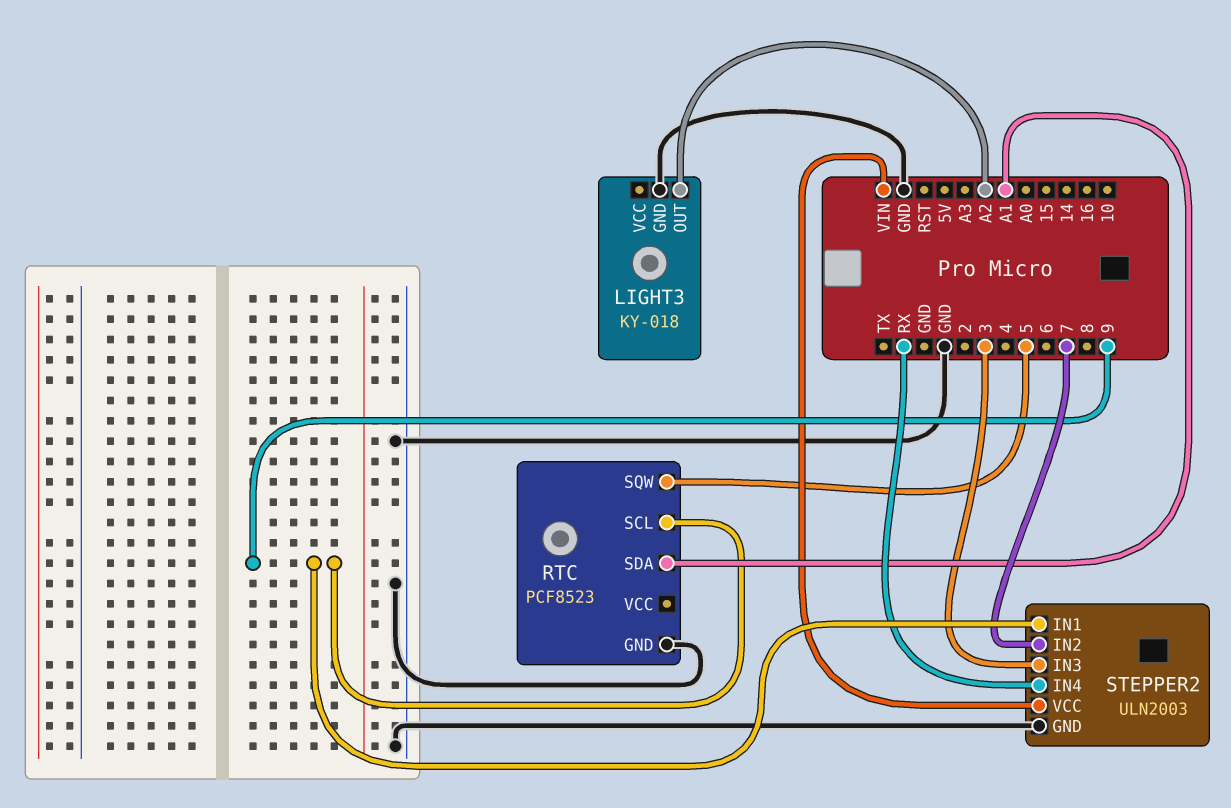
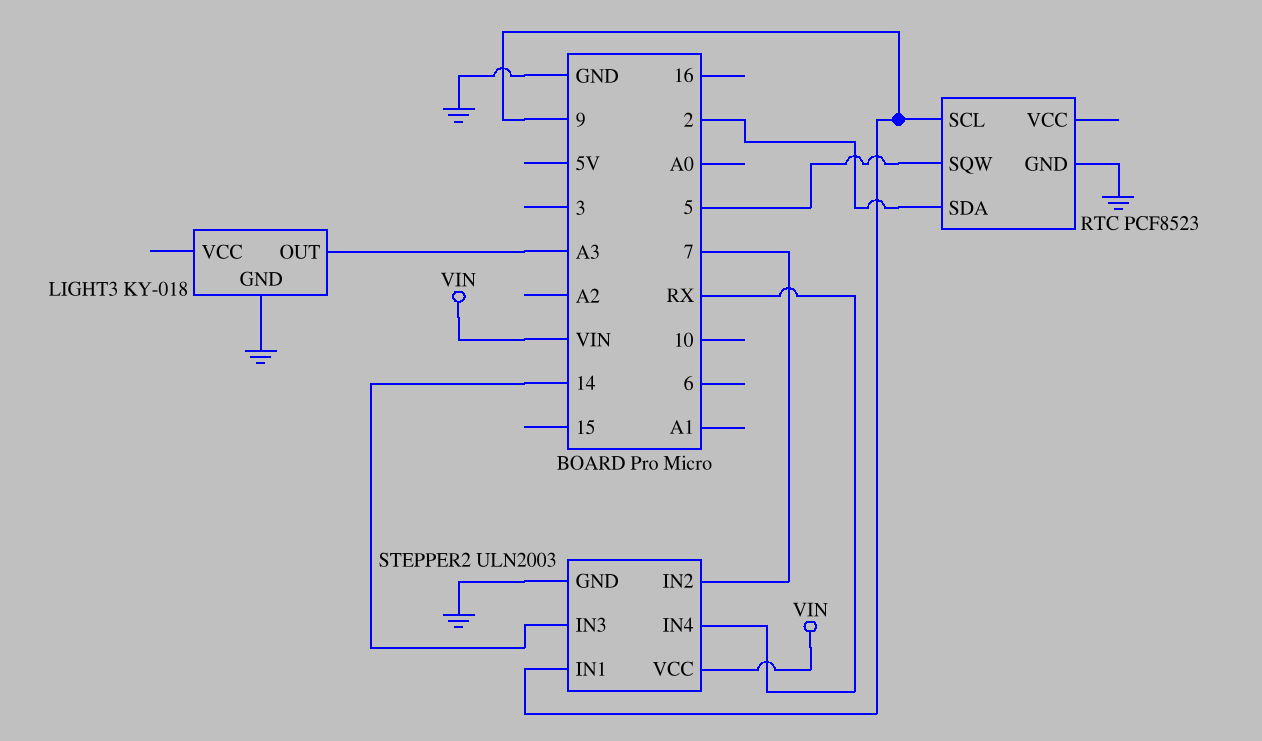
LIGHT3 pin OUT: A2 -> A3
RTC pin SDA: A1 -> 2
STEPPER2 pin IN3: 3 -> 14

